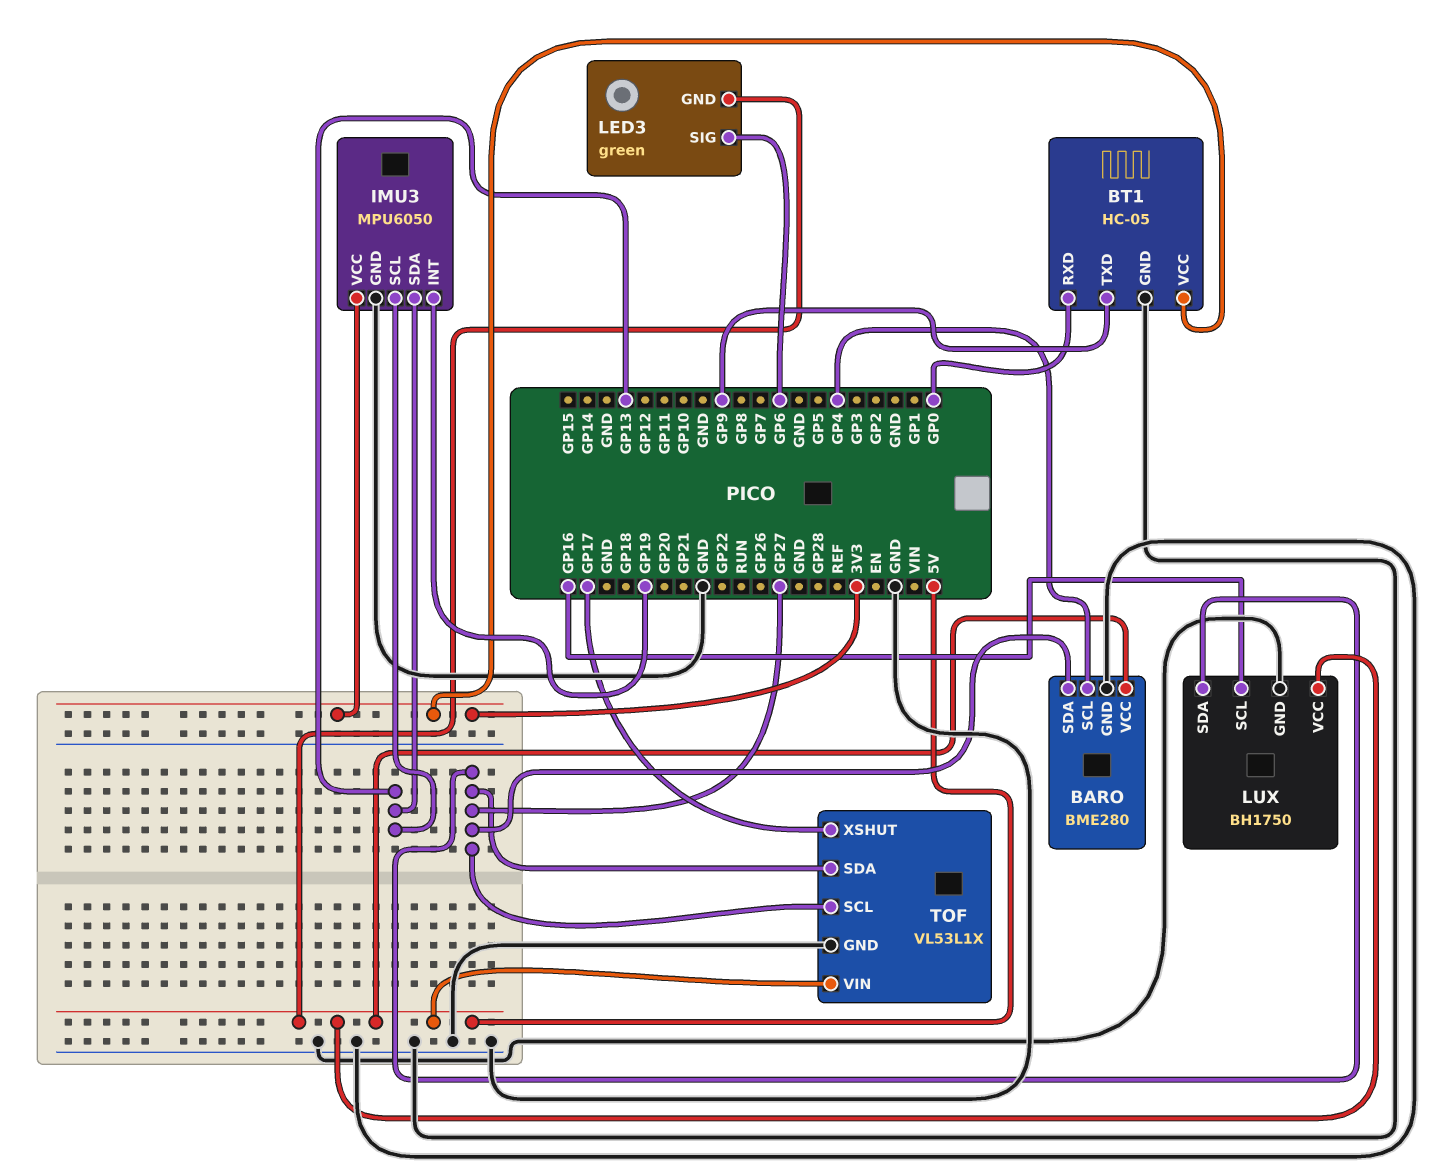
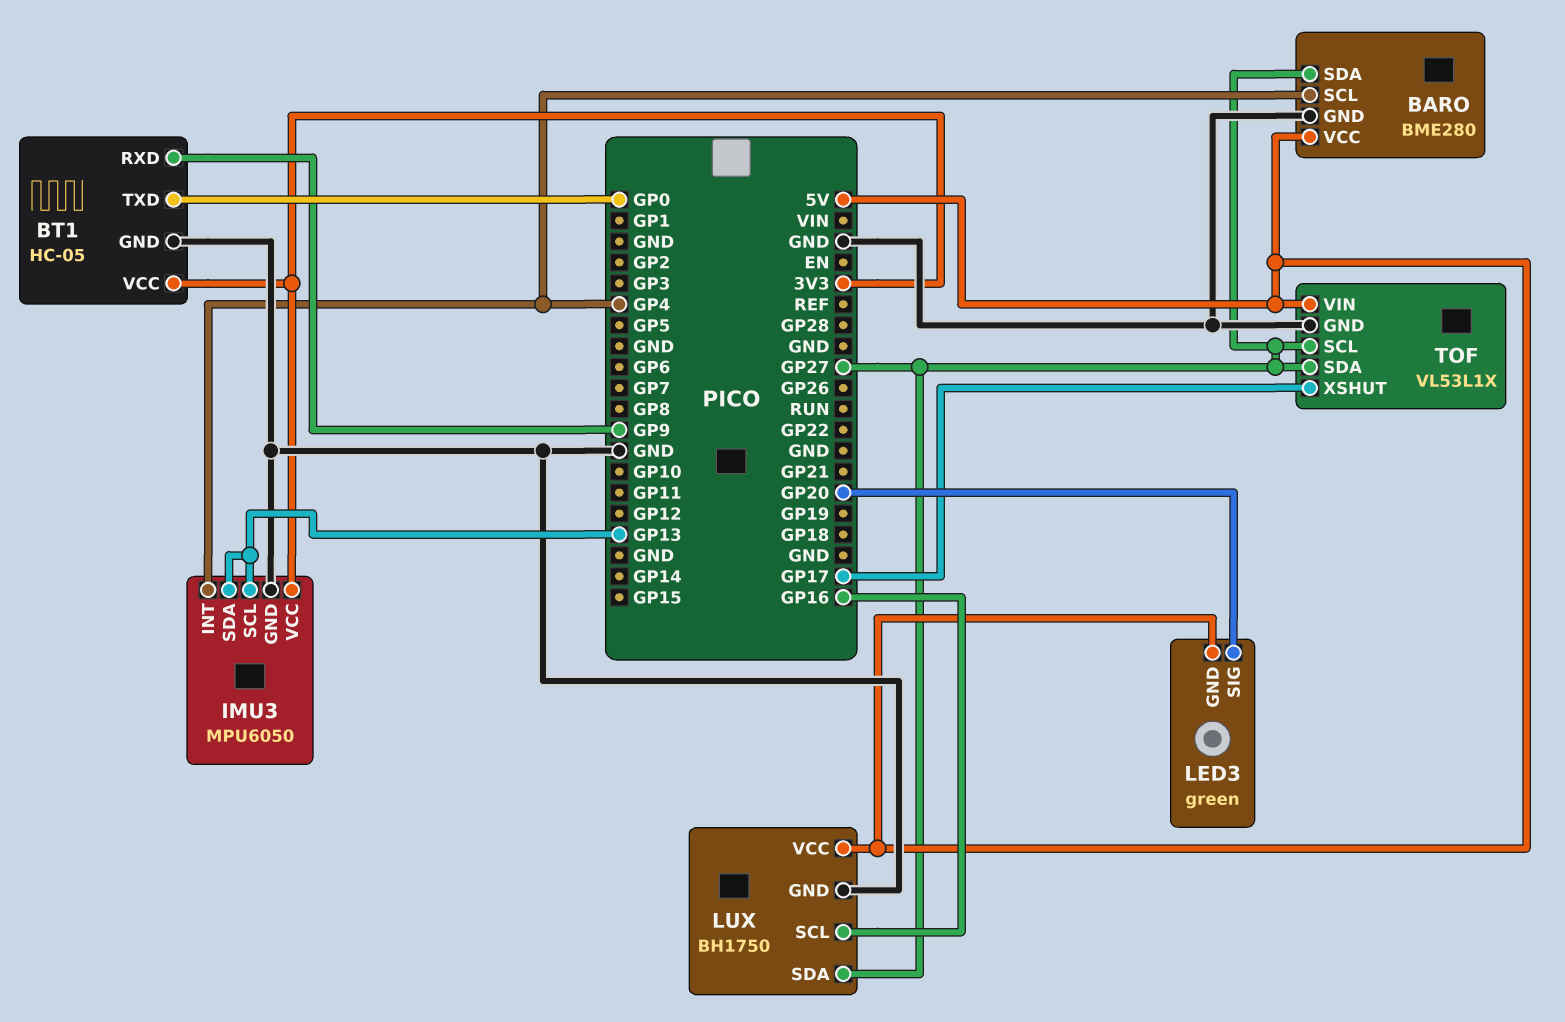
BT1 pin RXD: GP0 -> GP9
BT1 pin TXD: GP9 -> GP0
IMU3 pin INT: GP19 -> GP4
LED3 pin SIG: GP6 -> GP20

